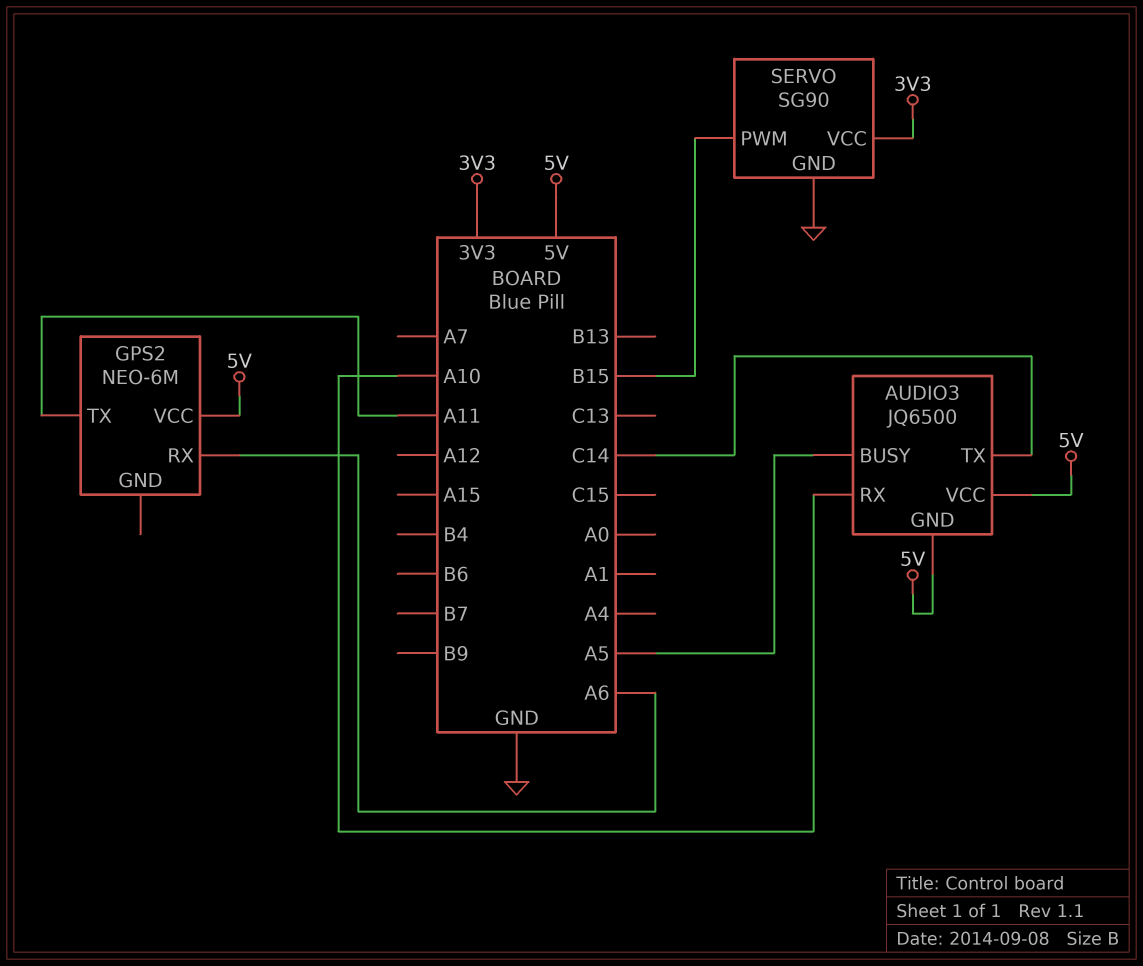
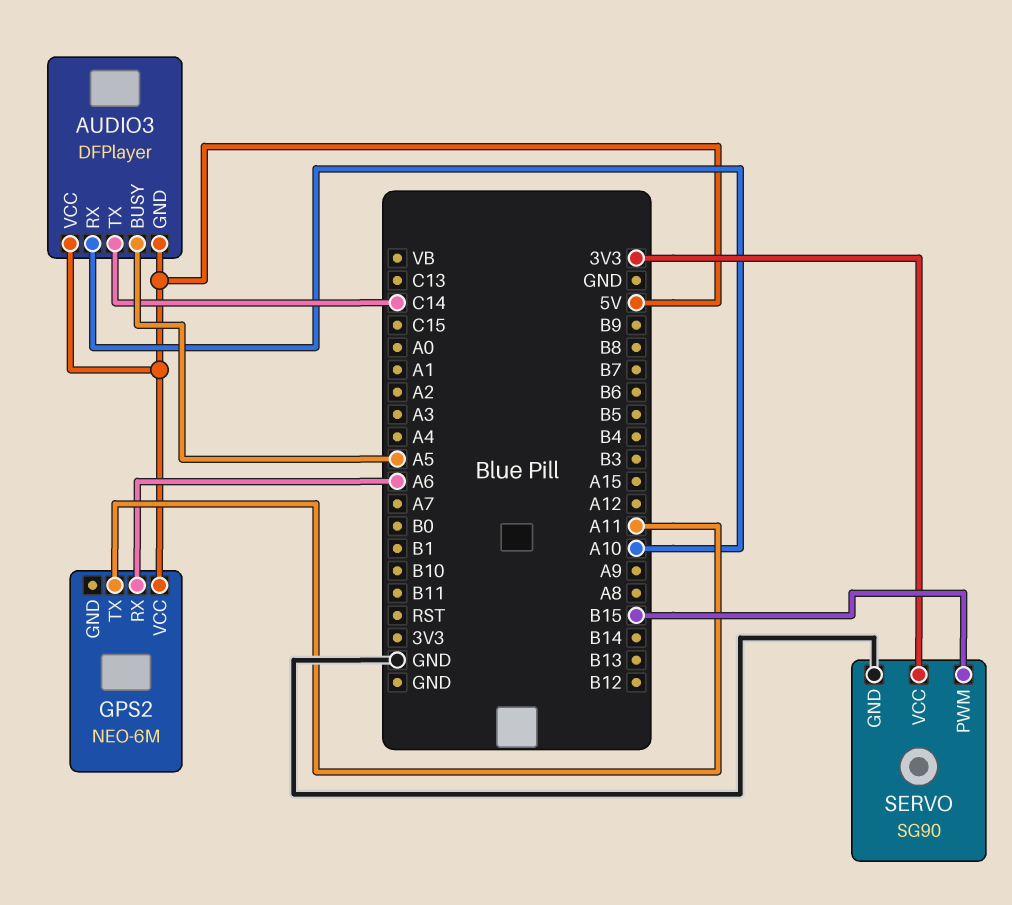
AUDIO3: JQ6500 -> DFPlayer

